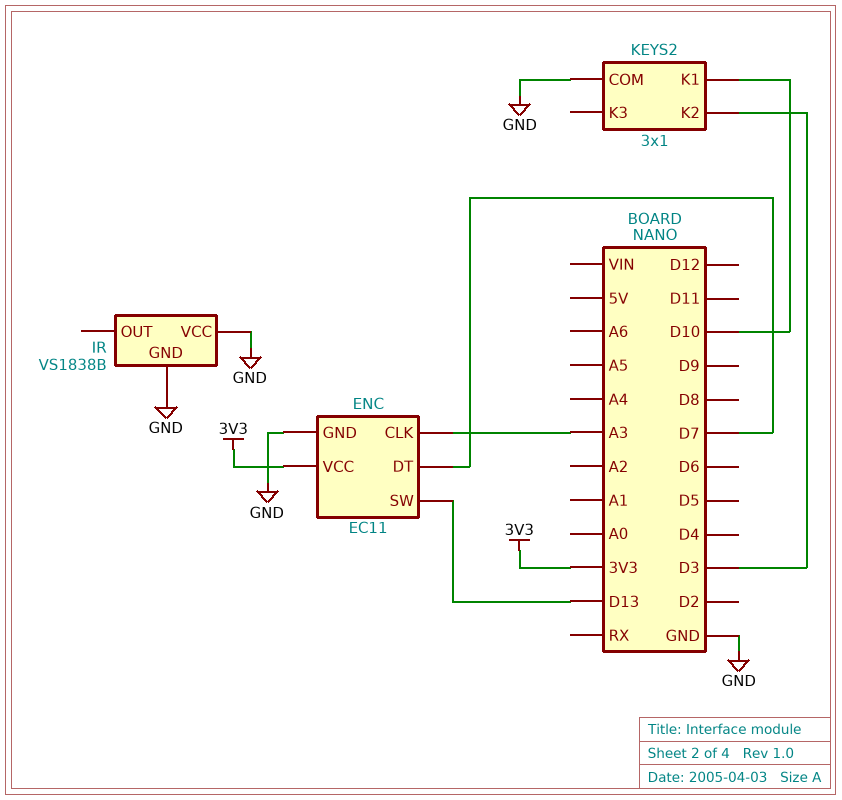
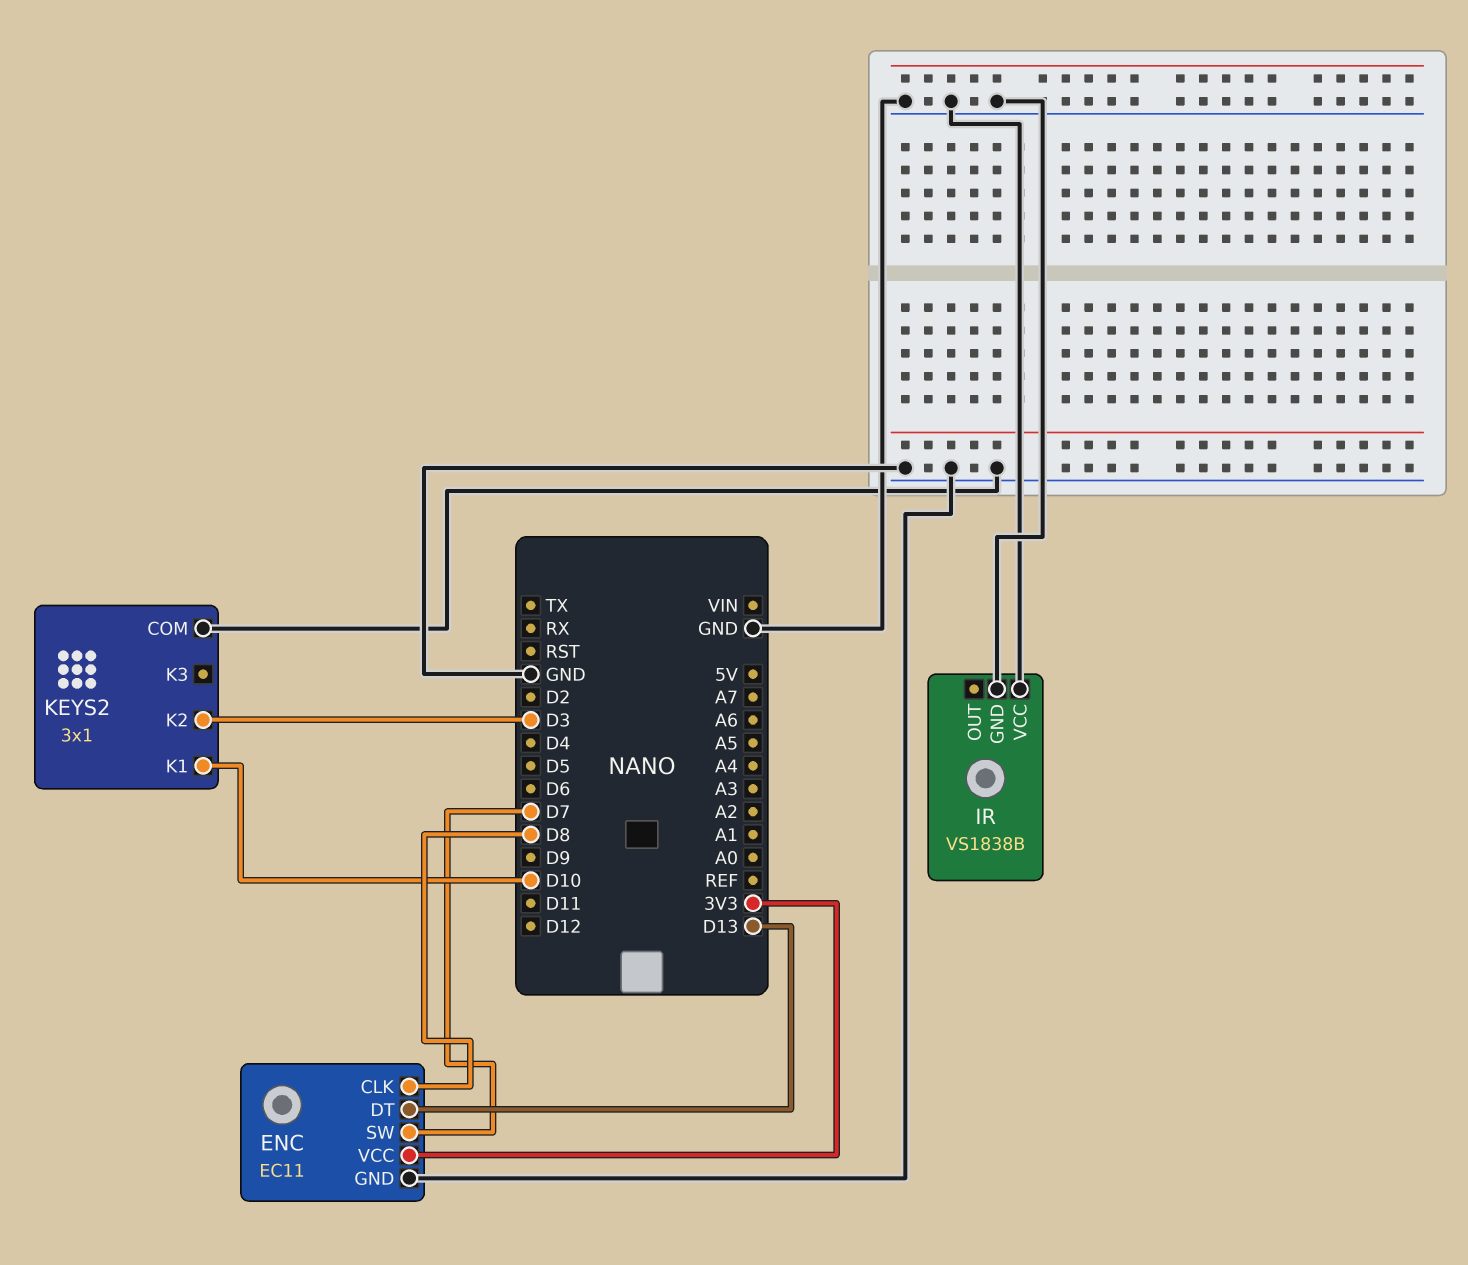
ENC pin CLK: A3 -> D8
ENC pin DT: D7 -> D13
ENC pin SW: D13 -> D7

